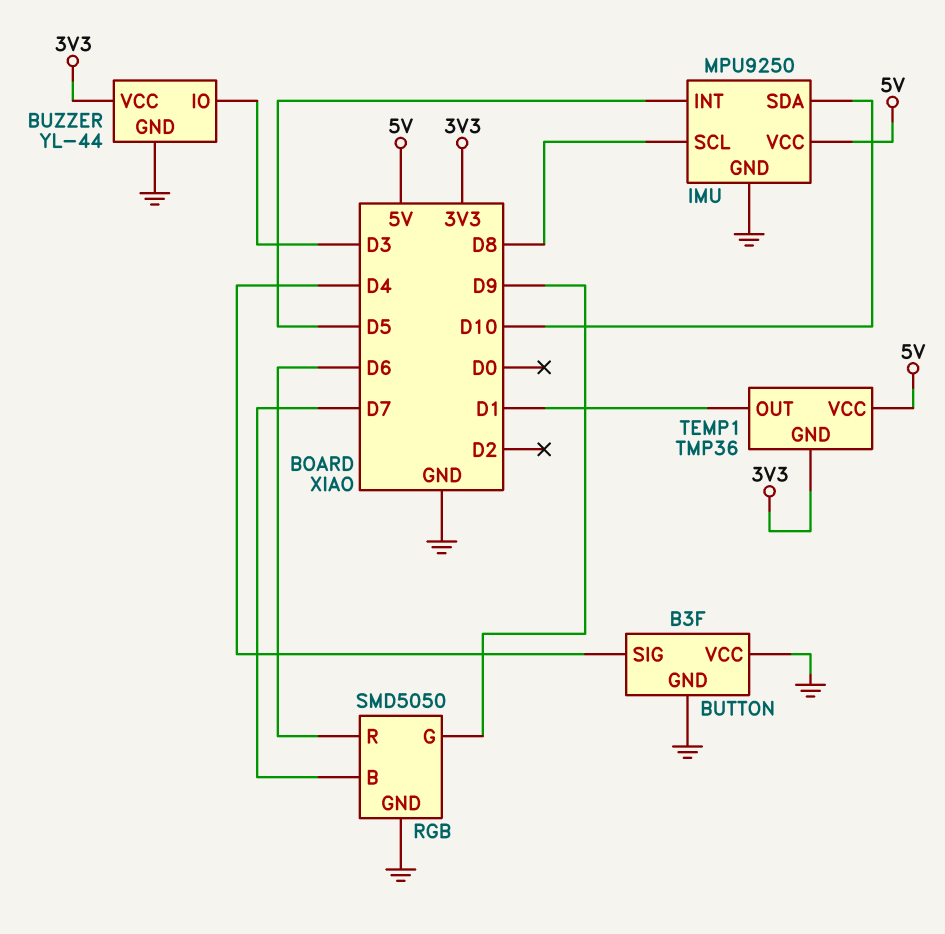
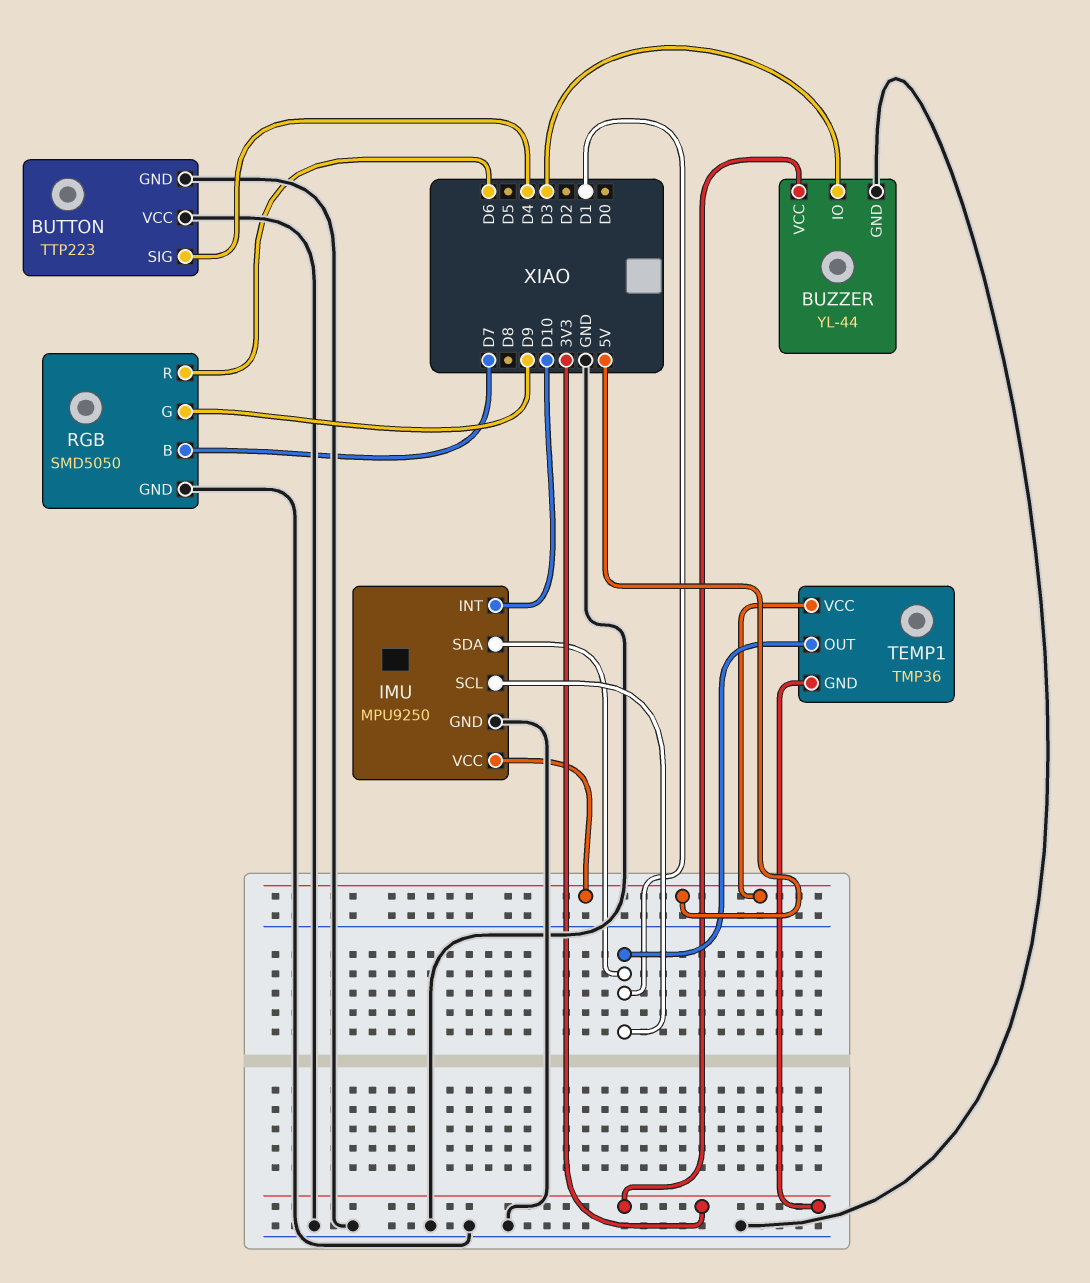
BUTTON: B3F -> TTP223
IMU pin INT: D5 -> D10
IMU pin SCL: D8 -> D1
IMU pin SDA: D10 -> D1

